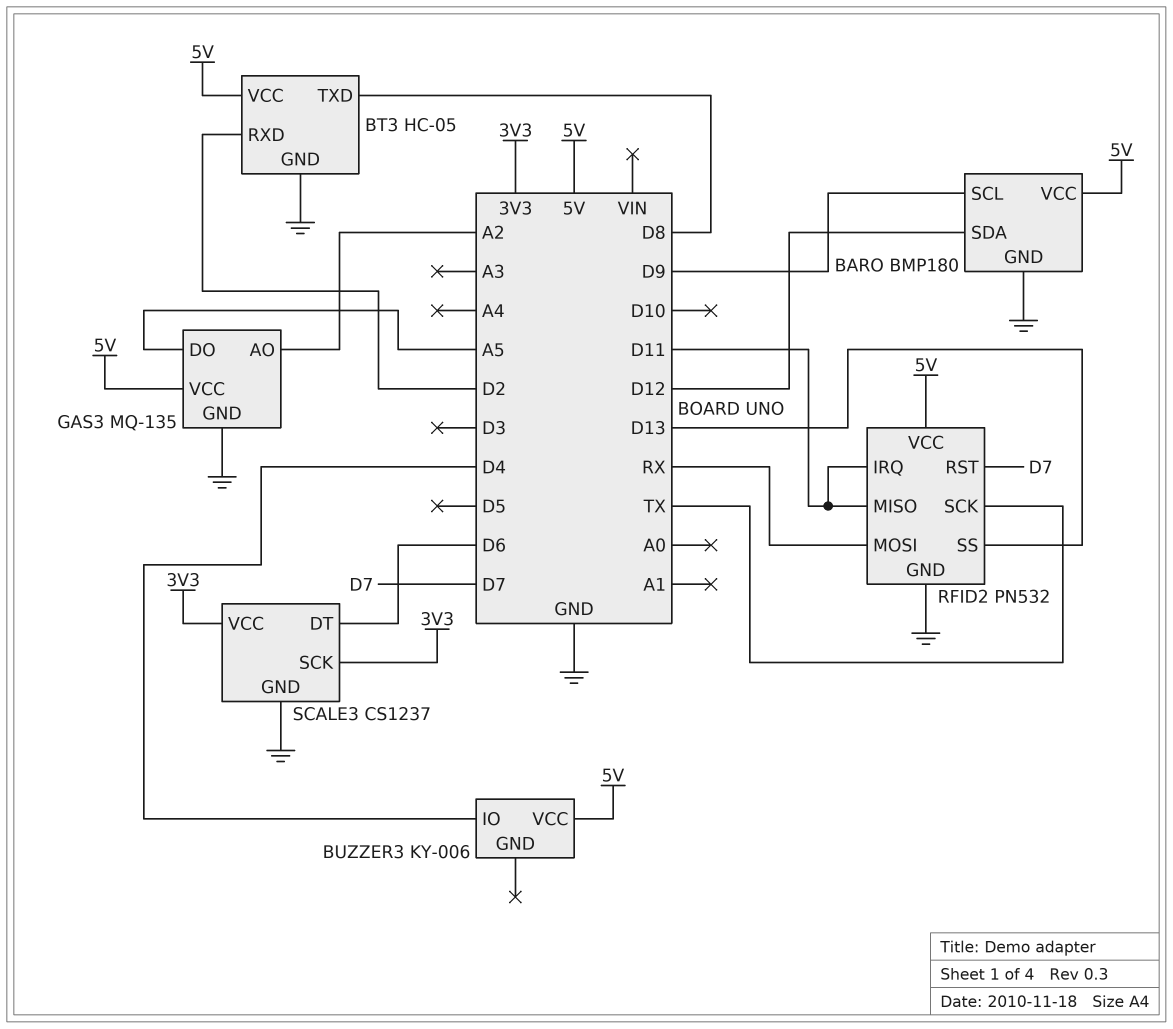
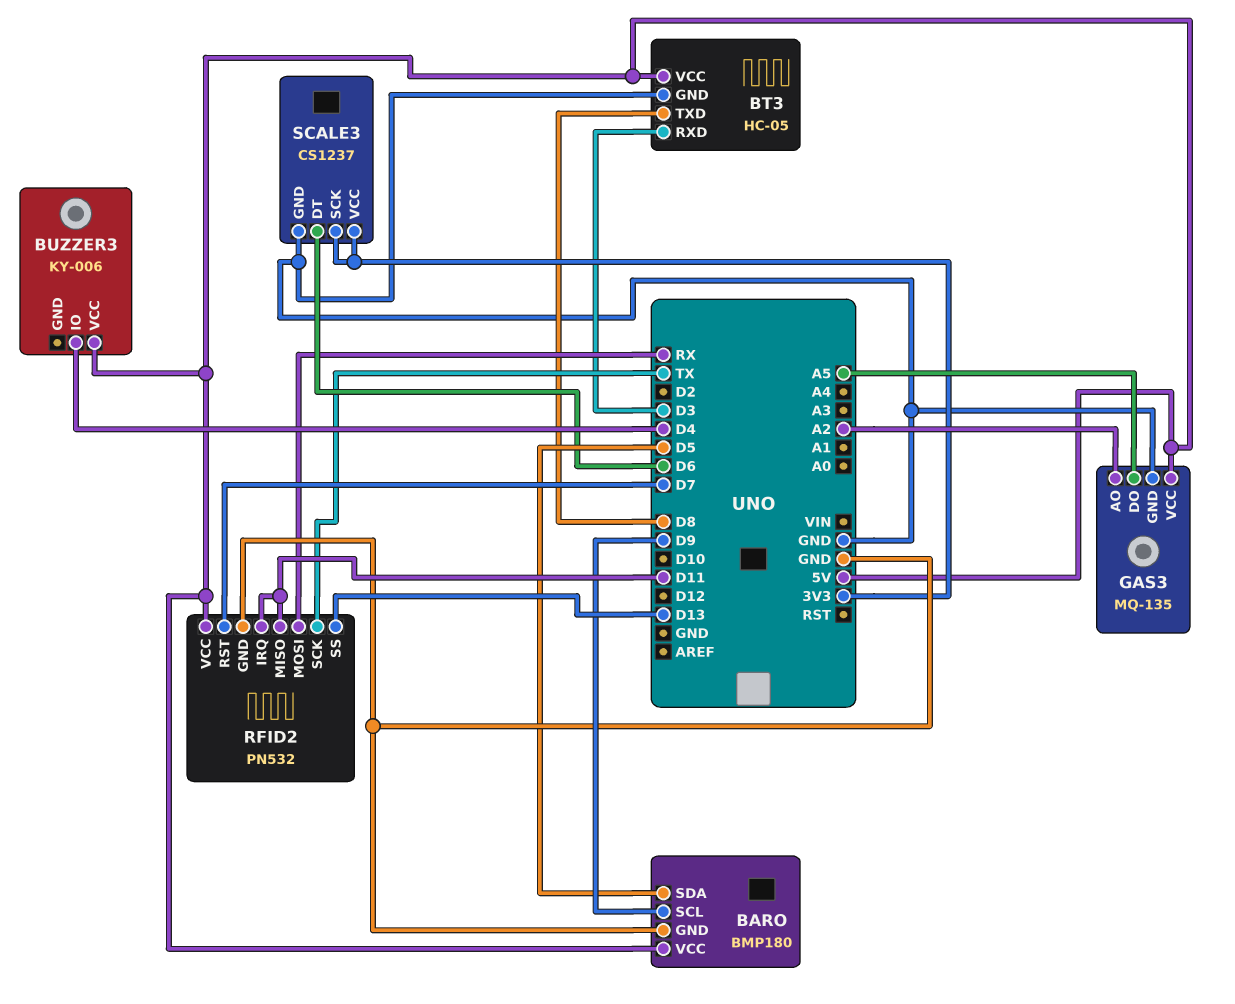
BARO pin SDA: D12 -> D5
BT3 pin RXD: D2 -> D3

